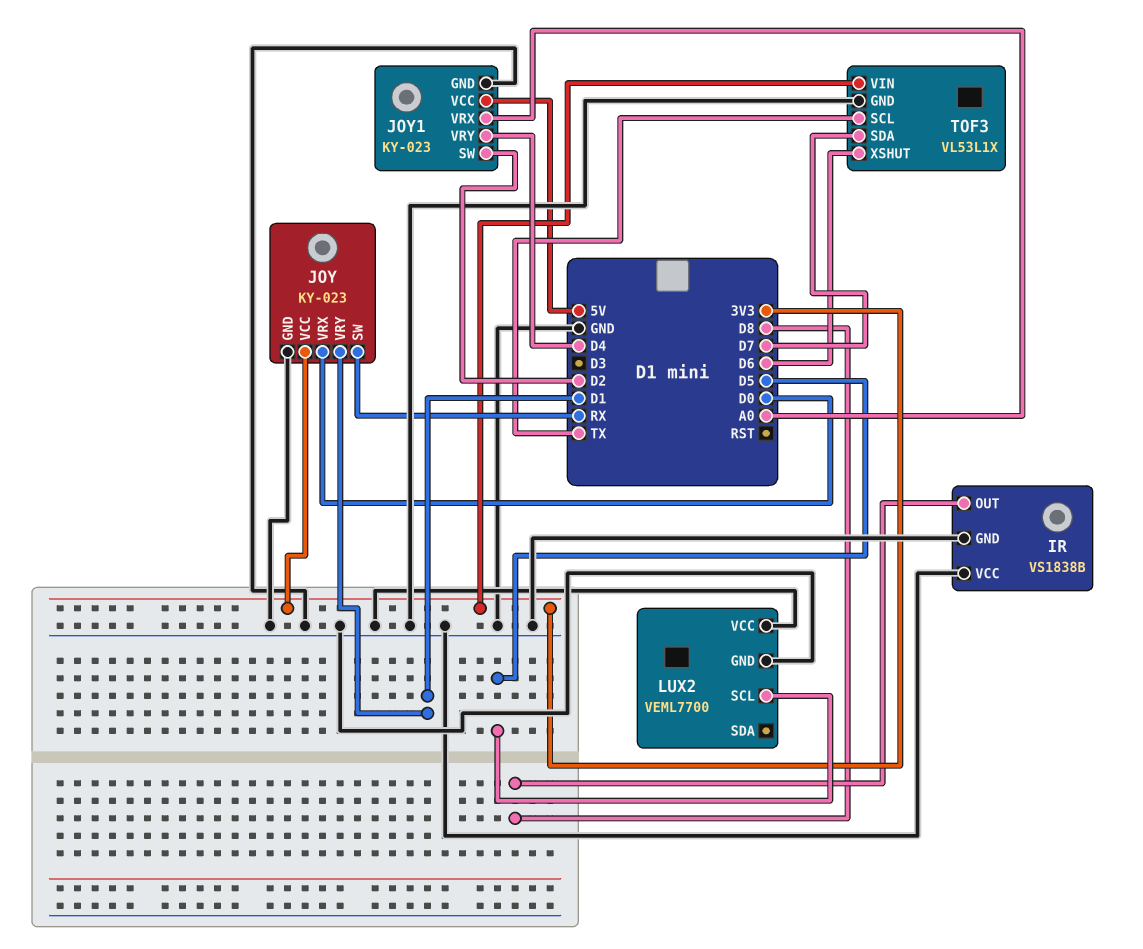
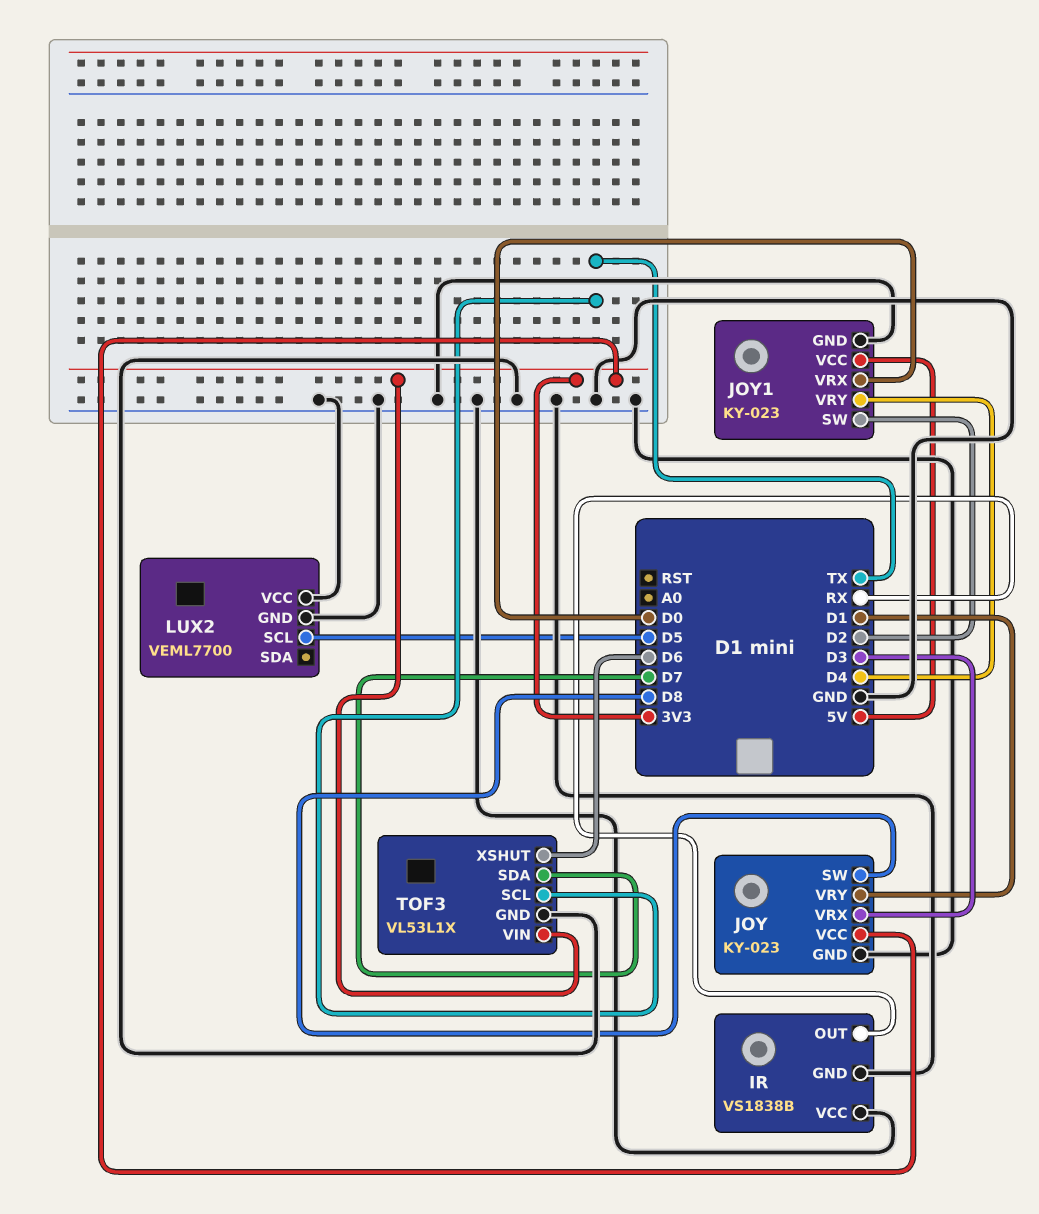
IR pin OUT: D8 -> RX
JOY pin SW: RX -> D8
JOY pin VRX: D0 -> D3
JOY1 pin VRX: A0 -> D0

